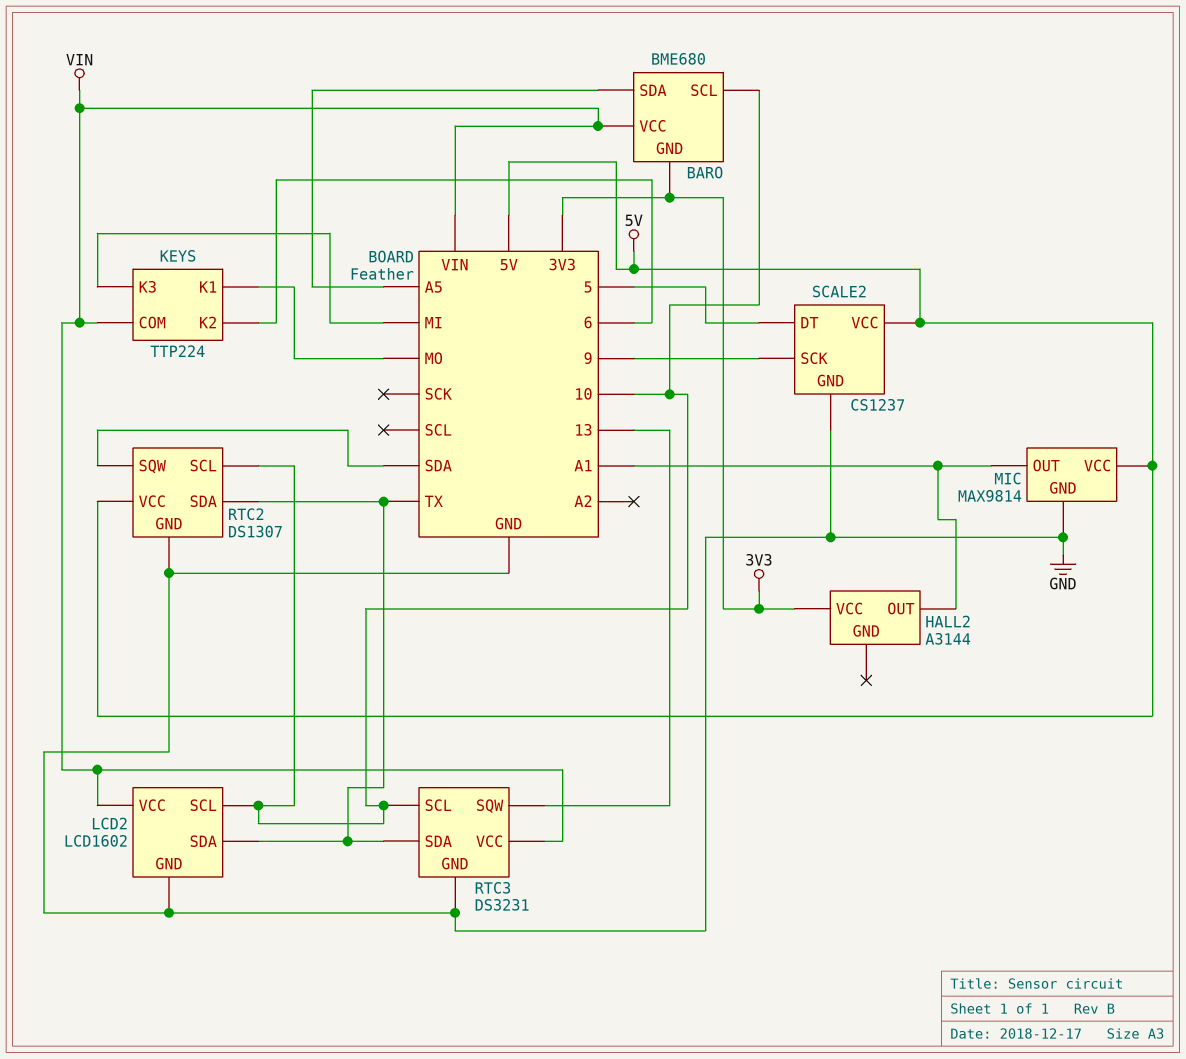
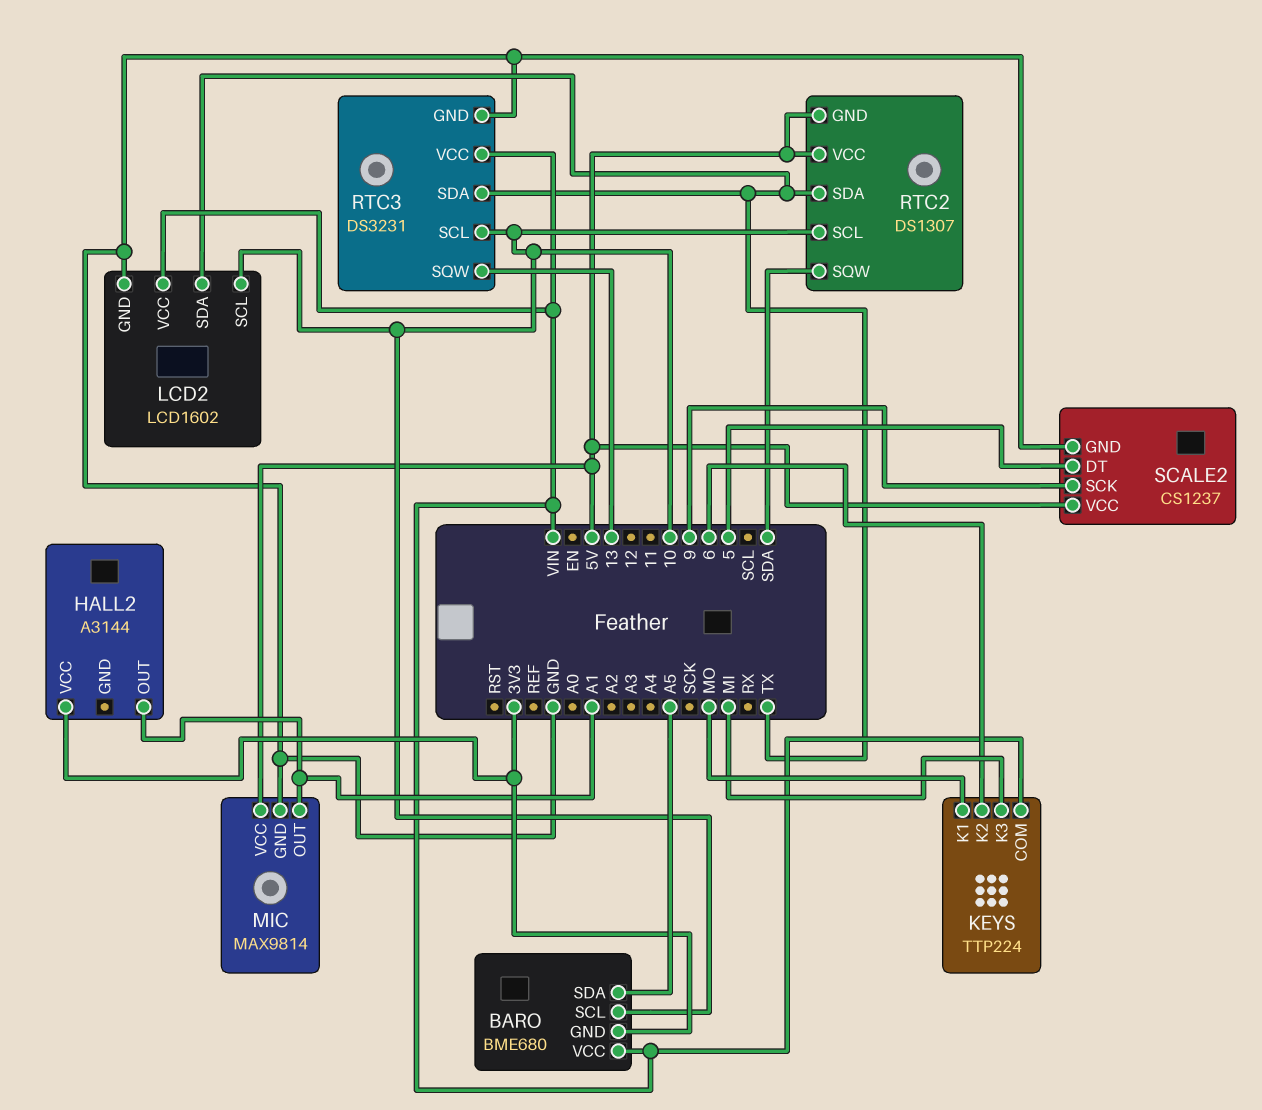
RTC2 pin GND: GND -> 5V

